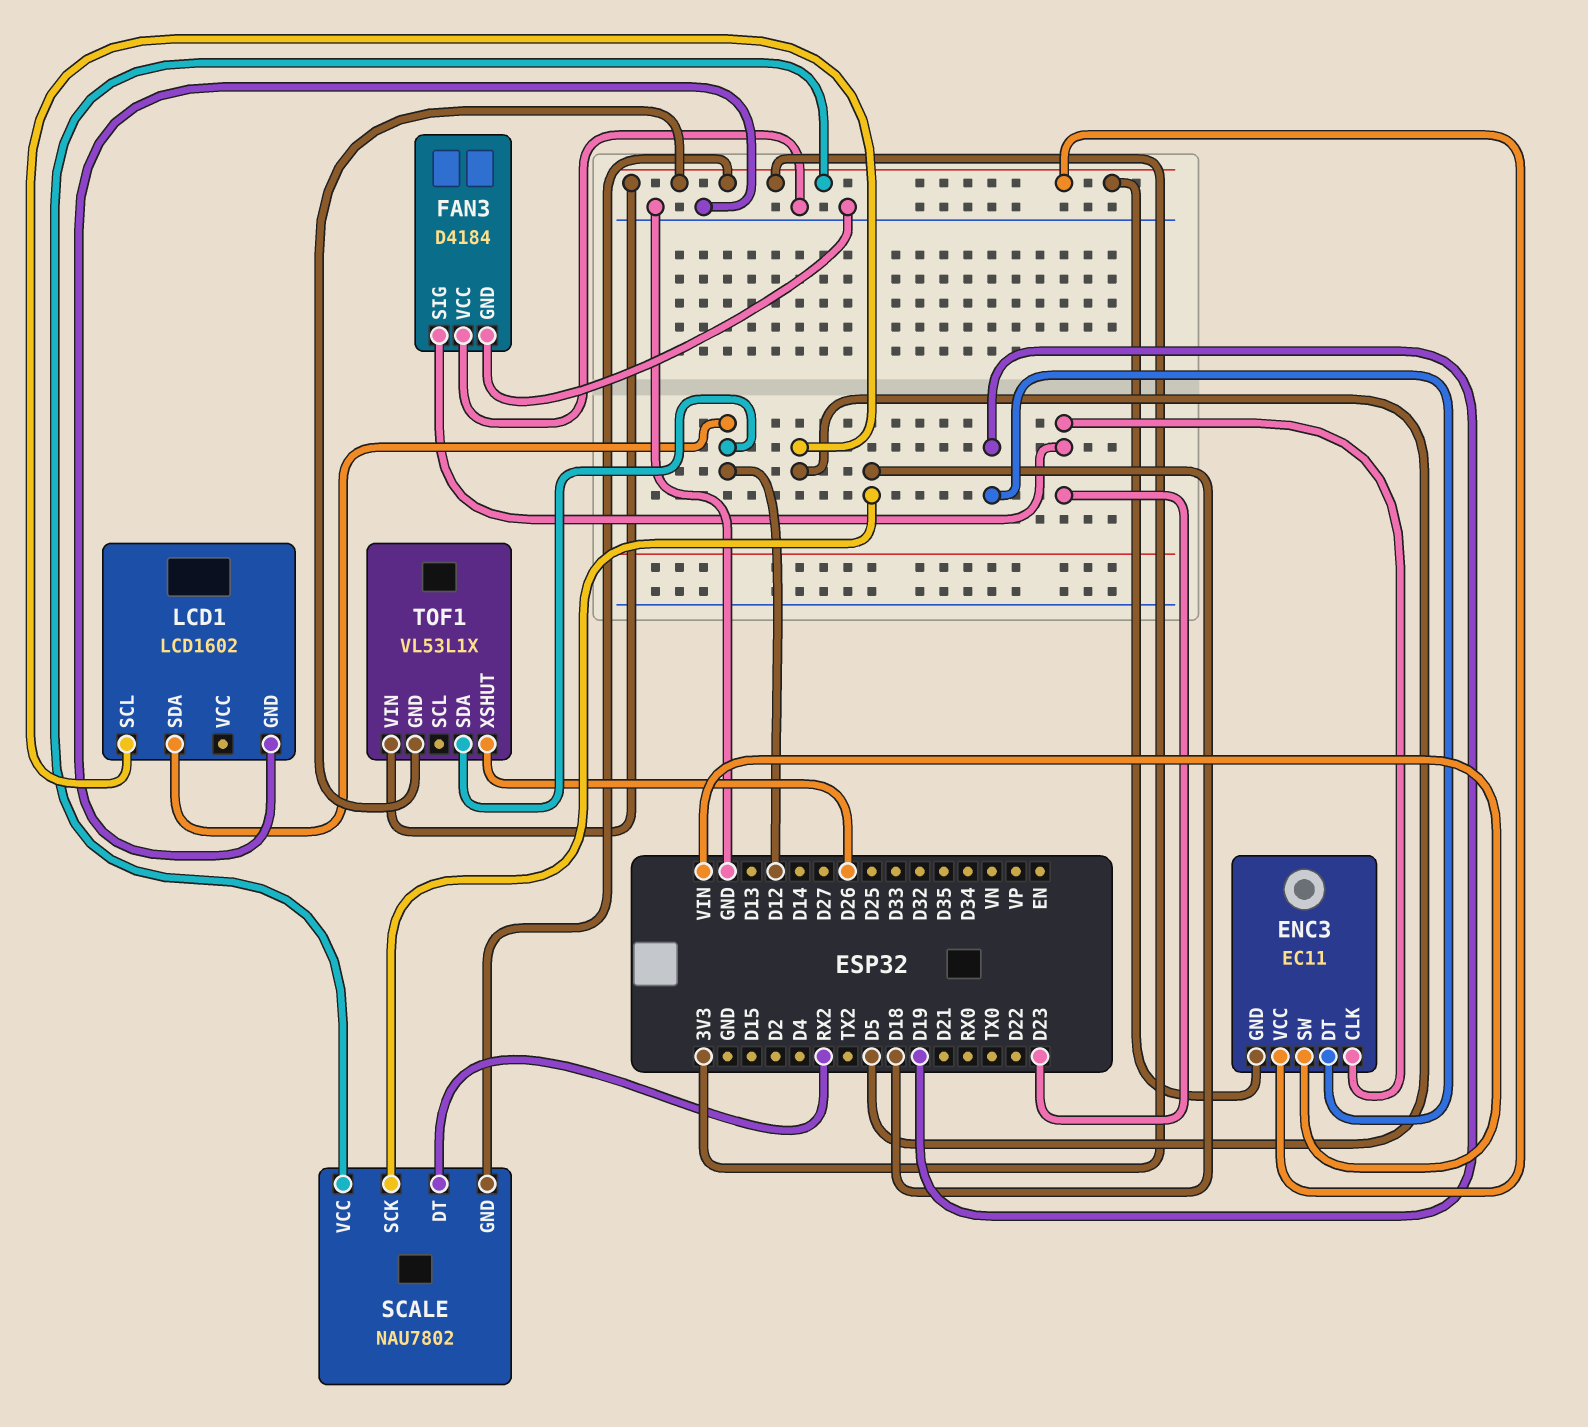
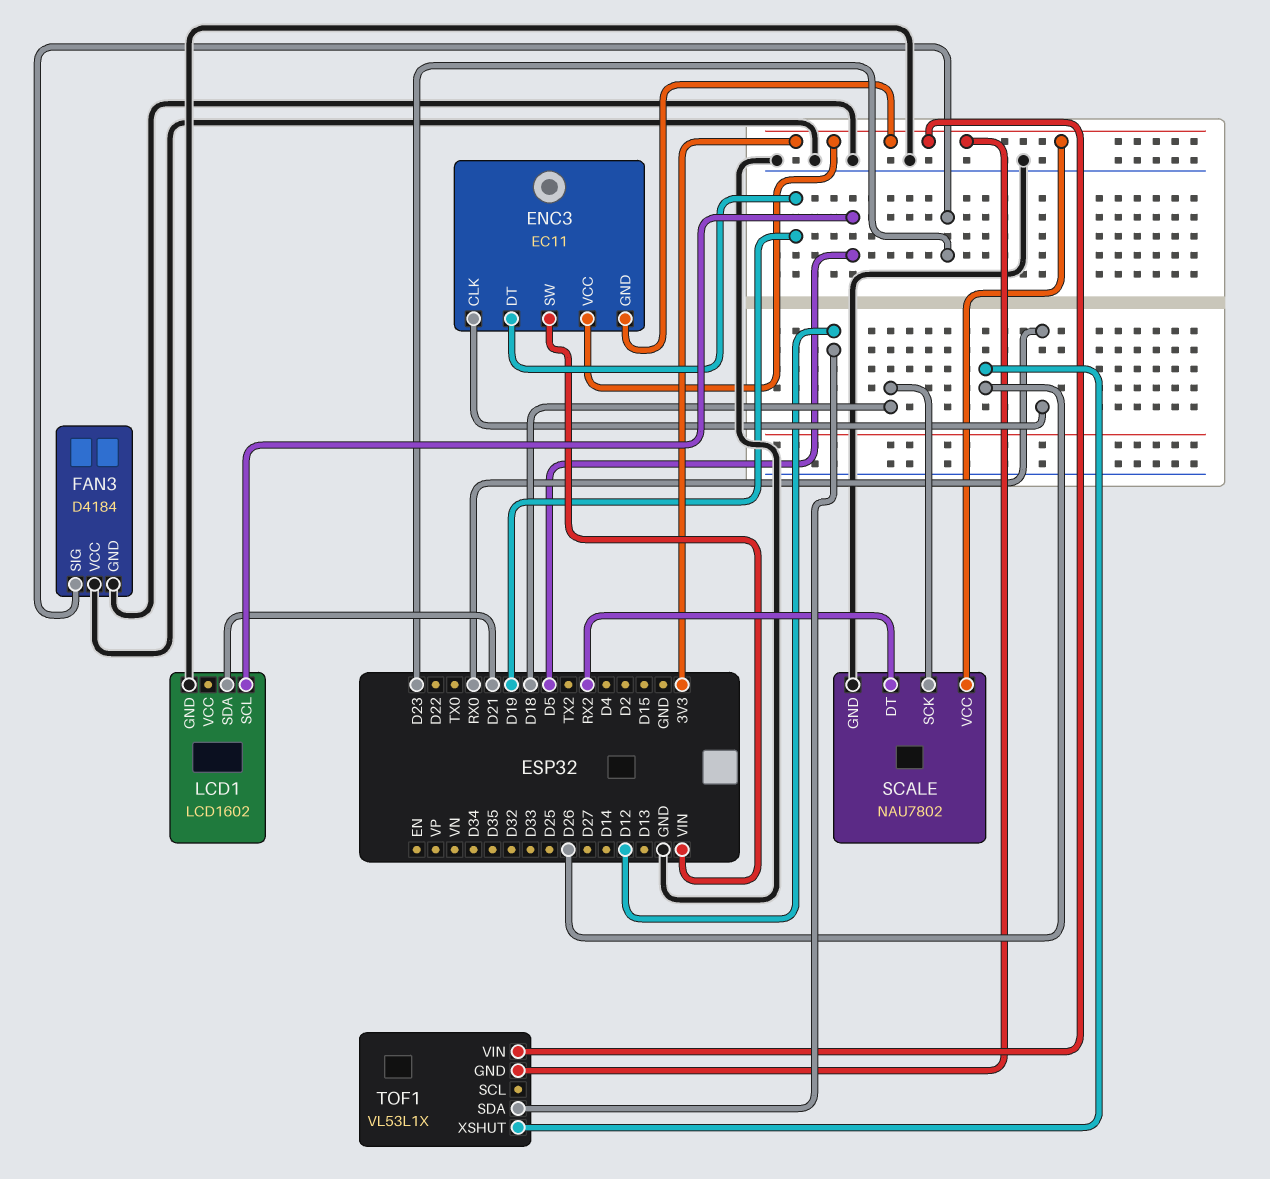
ENC3 pin CLK: D23 -> RX0
LCD1 pin SDA: D12 -> D21
SCALE pin GND: 3V3 -> GND

